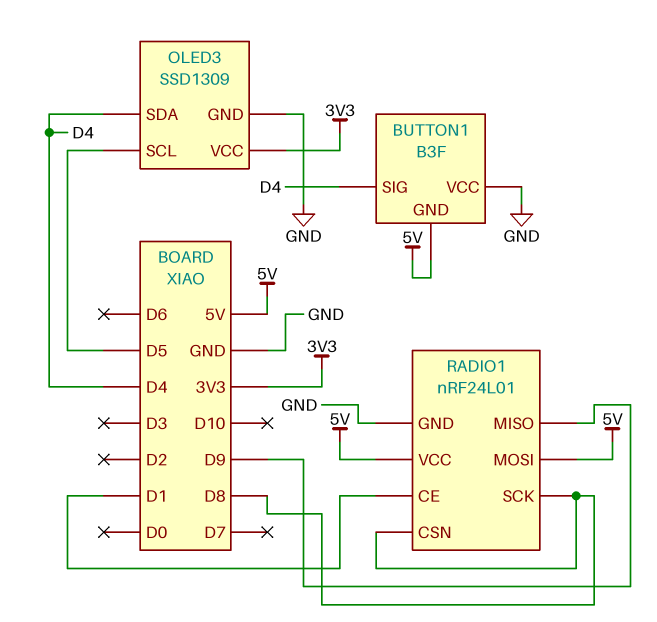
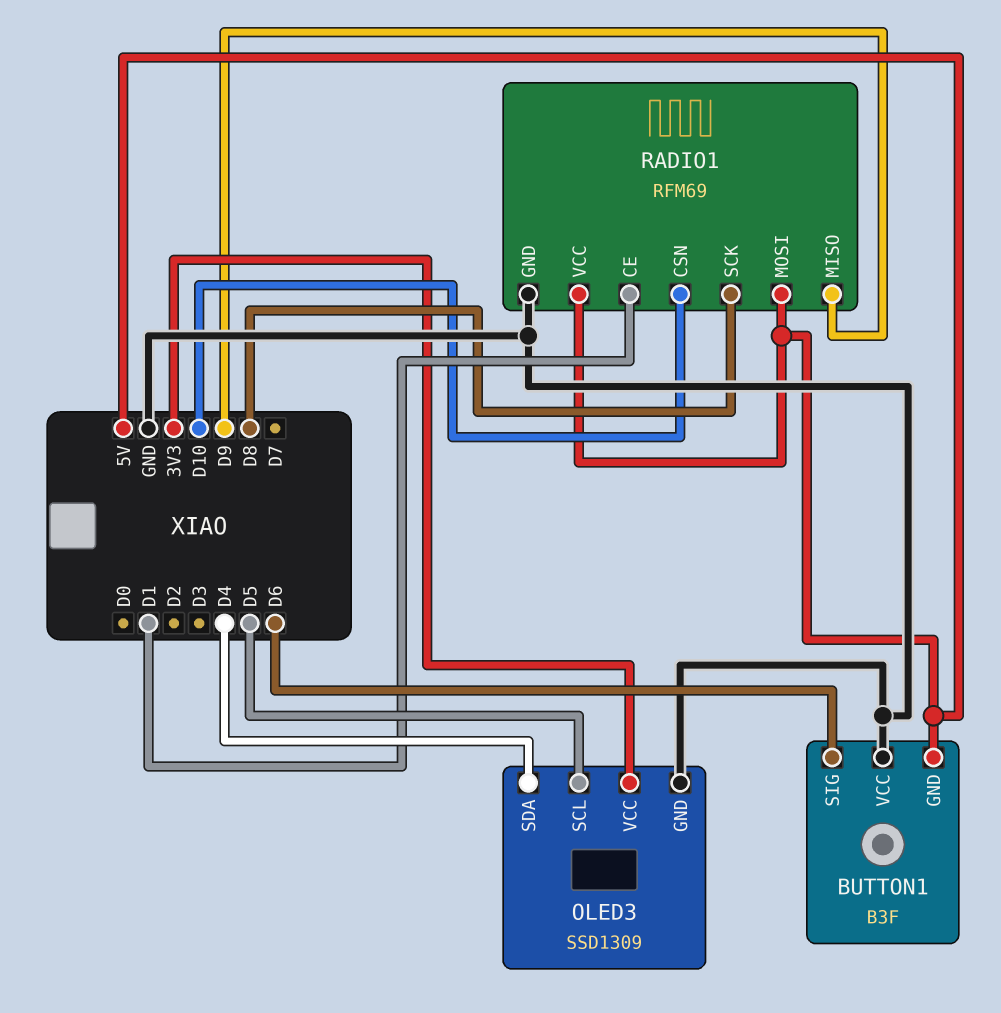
BUTTON1 pin SIG: D4 -> D6
RADIO1: nRF24L01 -> RFM69
RADIO1 pin CSN: D8 -> D10

